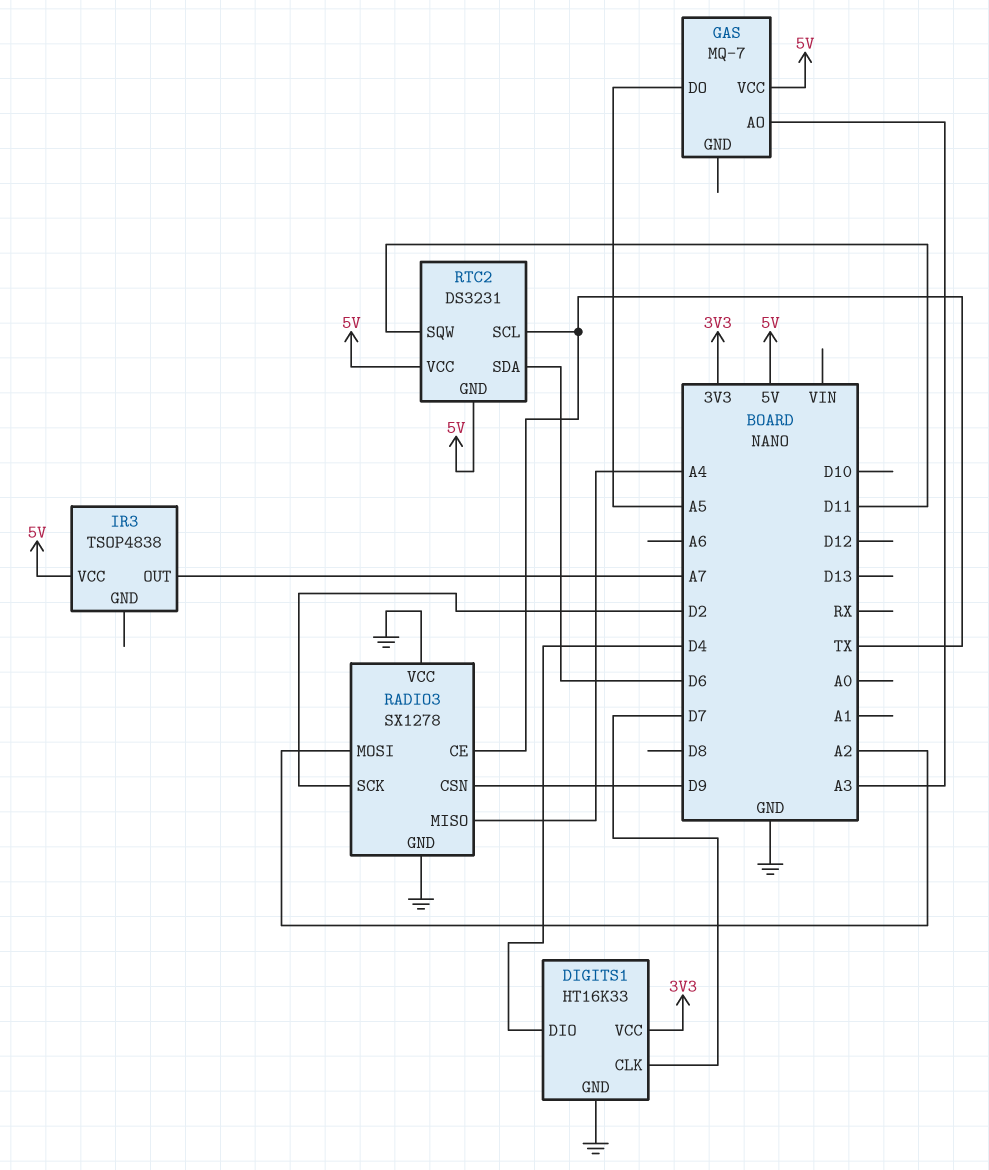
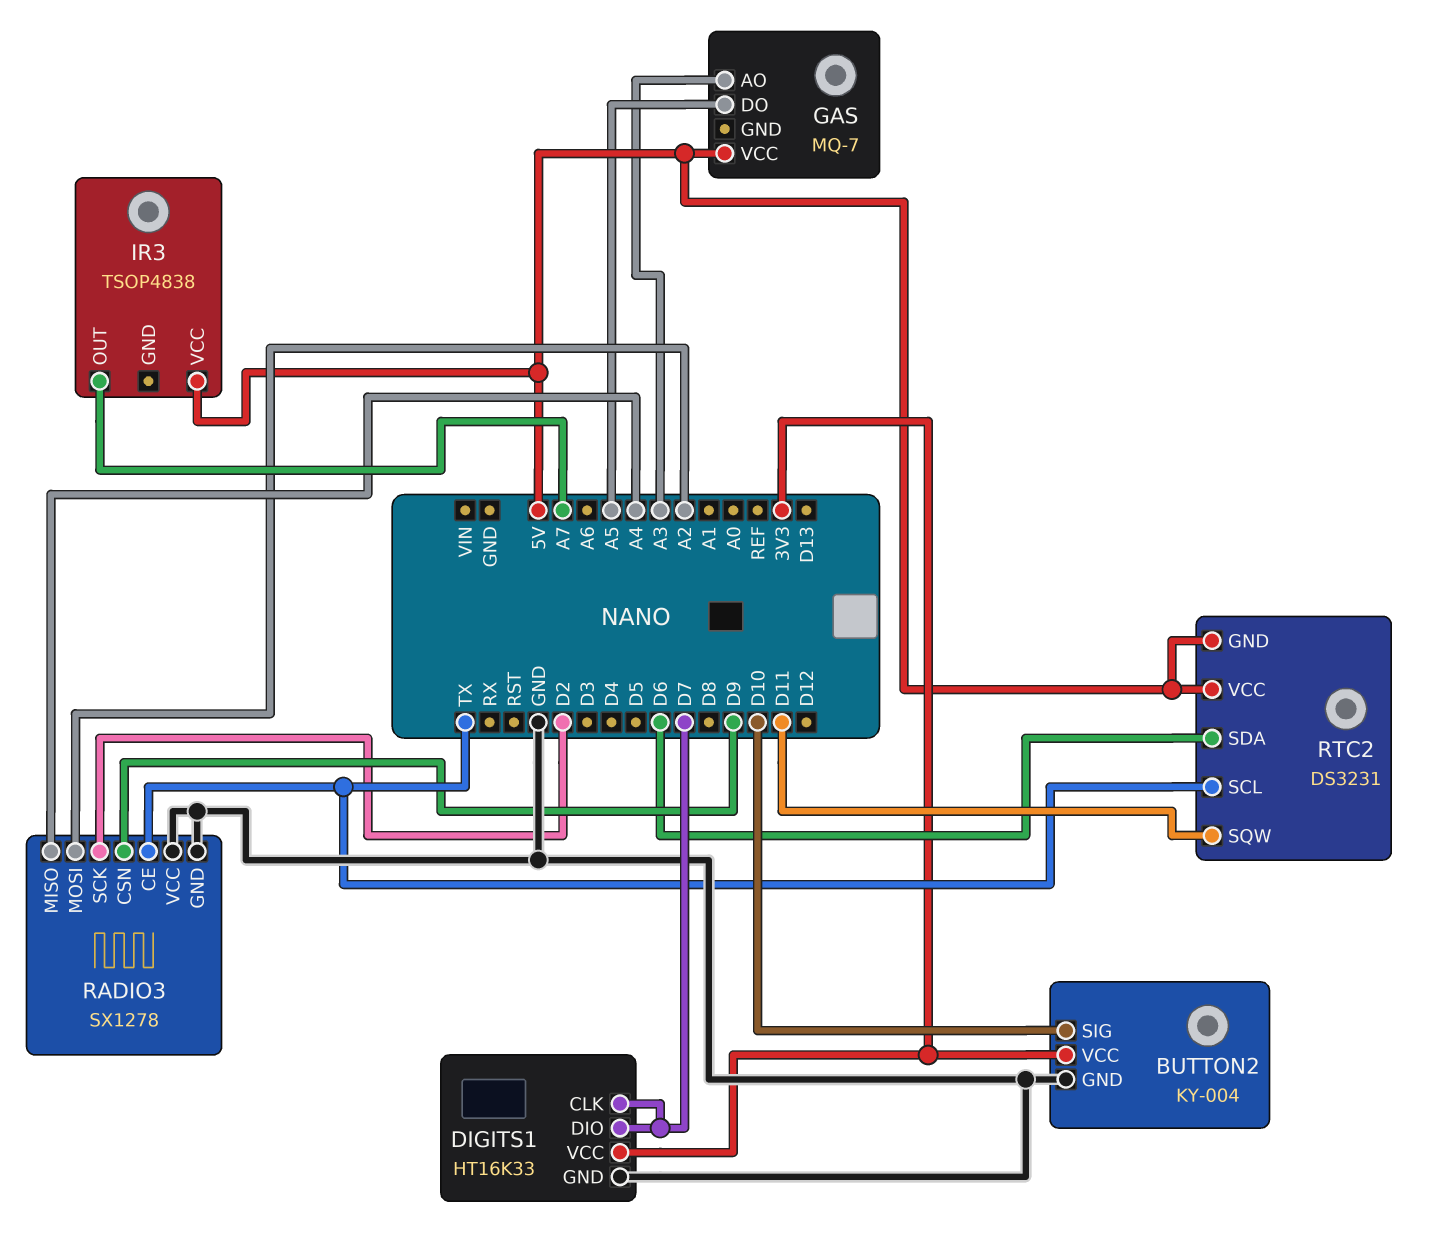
BUTTON2: none -> KY-004
BUTTON2 pin GND: none -> GND
BUTTON2 pin SIG: none -> D10
BUTTON2 pin VCC: none -> 3V3
DIGITS1 pin DIO: D4 -> D7

